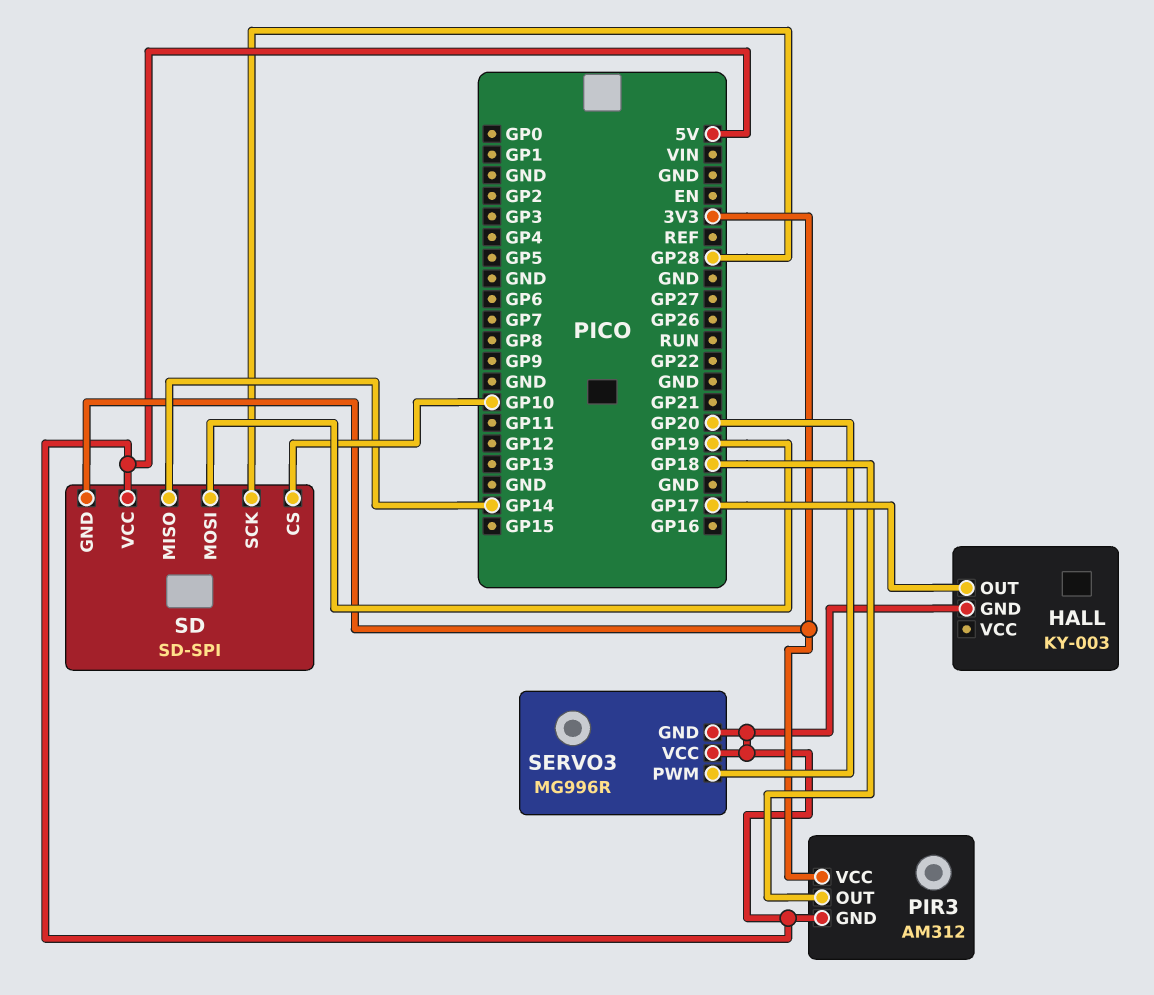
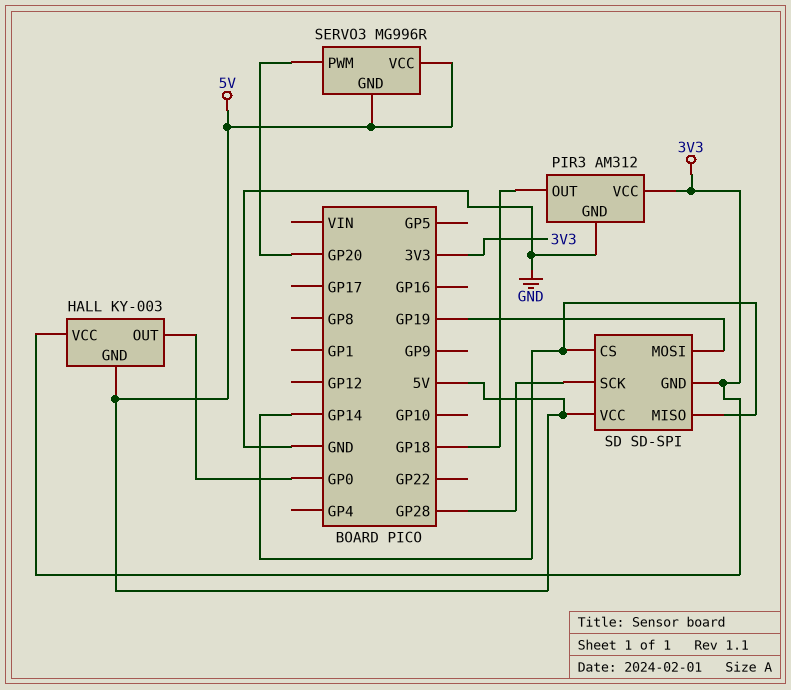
HALL pin OUT: GP17 -> GP0
HALL pin VCC: none -> 3V3
PIR3 pin GND: 5V -> GND
SD pin CS: GP10 -> GP14

